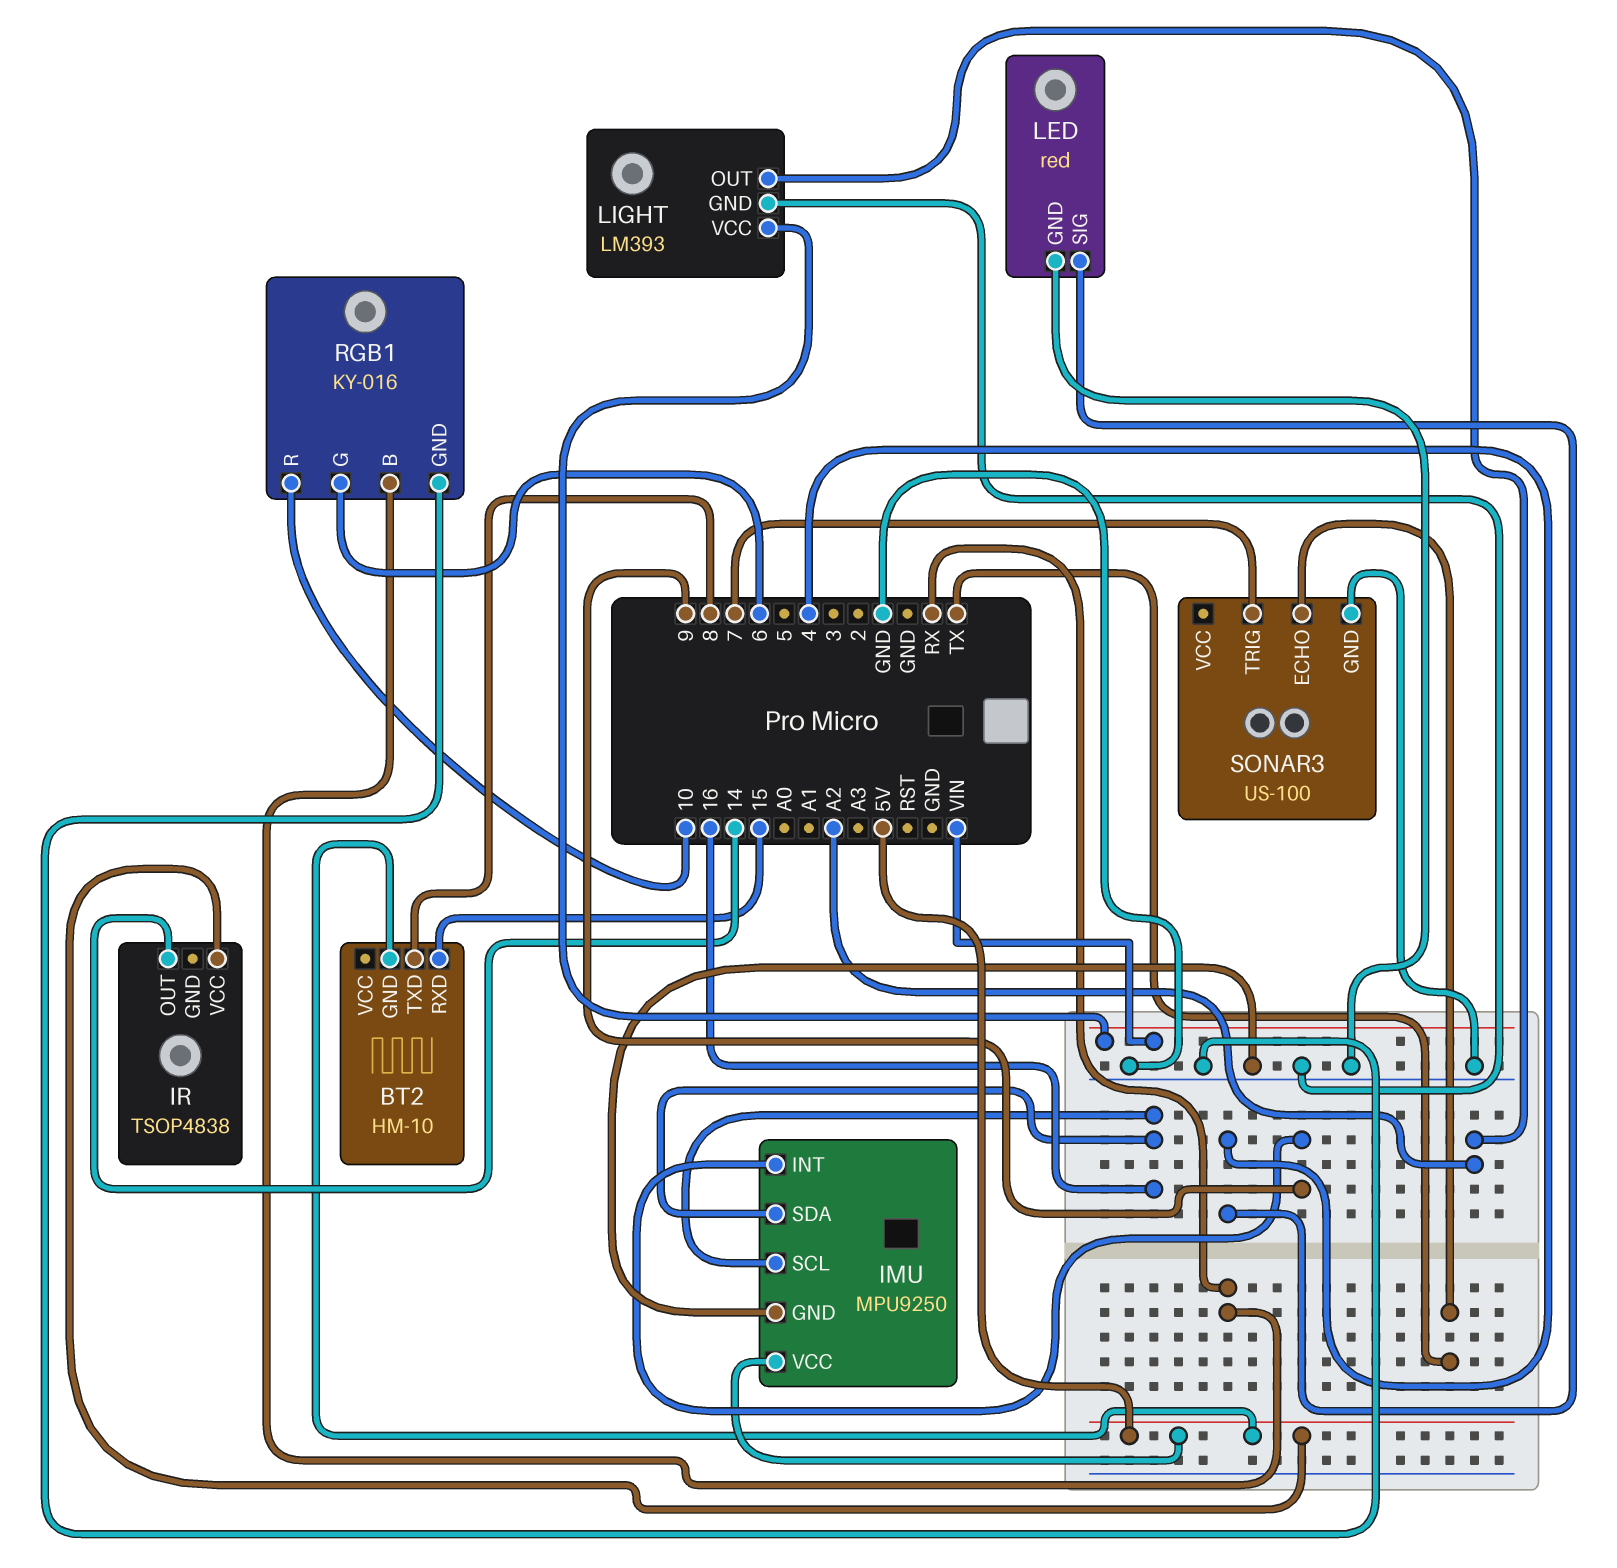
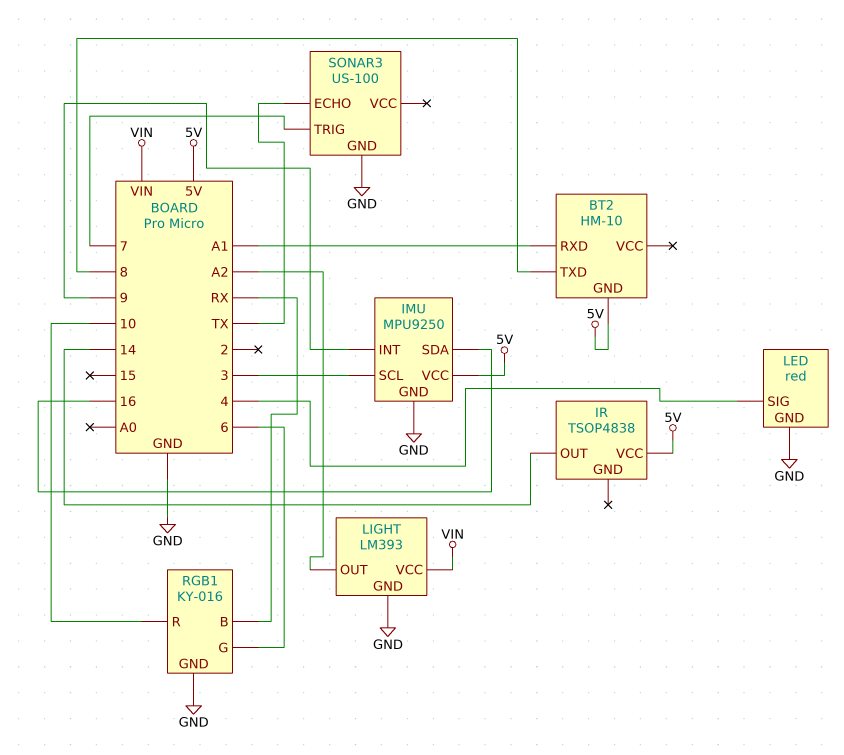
BT2 pin RXD: 15 -> A1
IMU pin SCL: 16 -> 3

